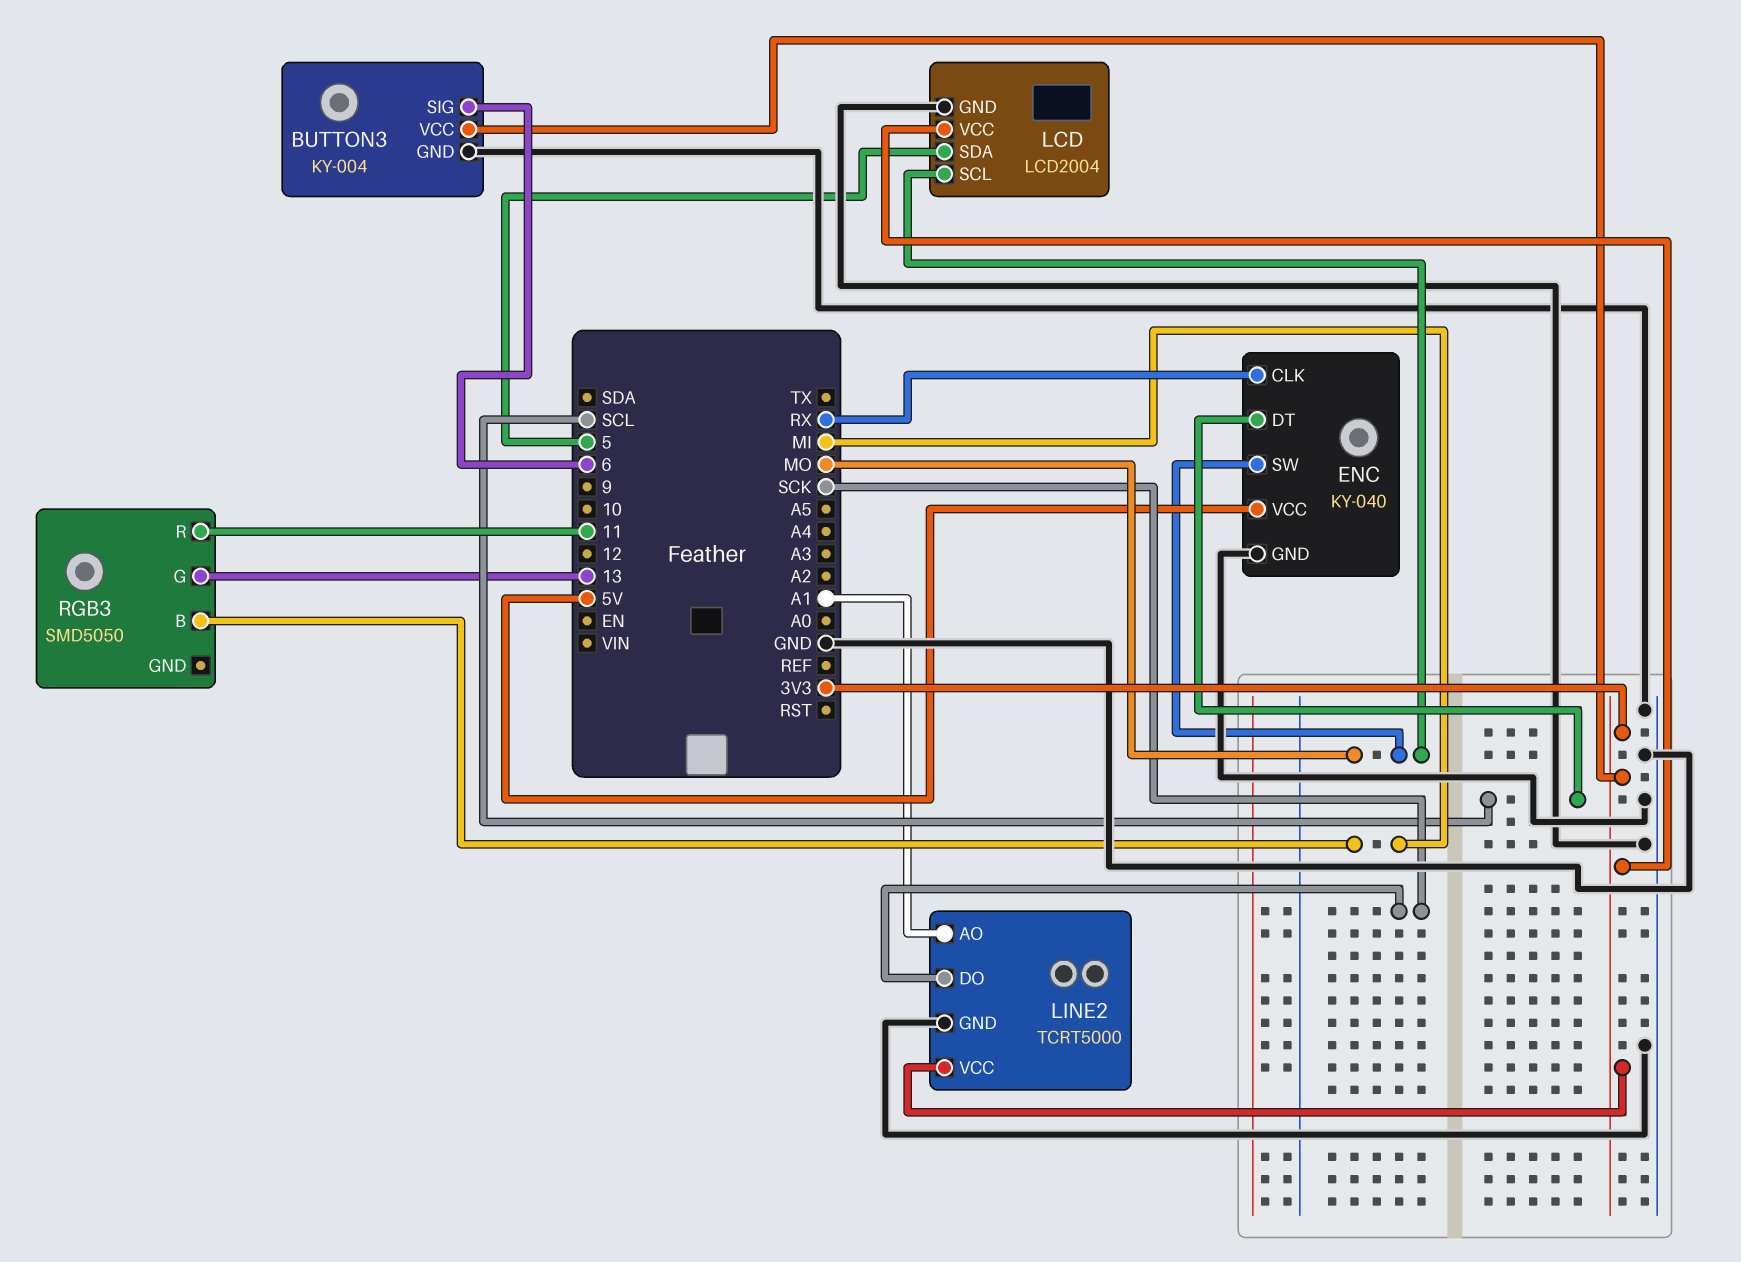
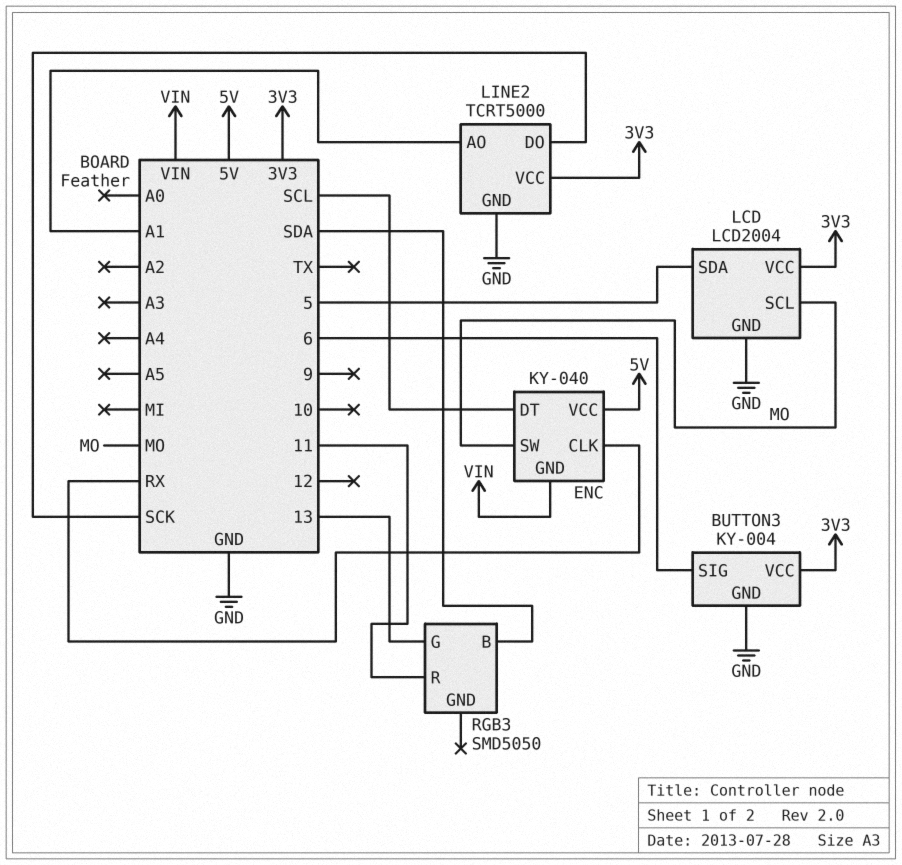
ENC pin GND: GND -> VIN
RGB3 pin B: MI -> SDA

